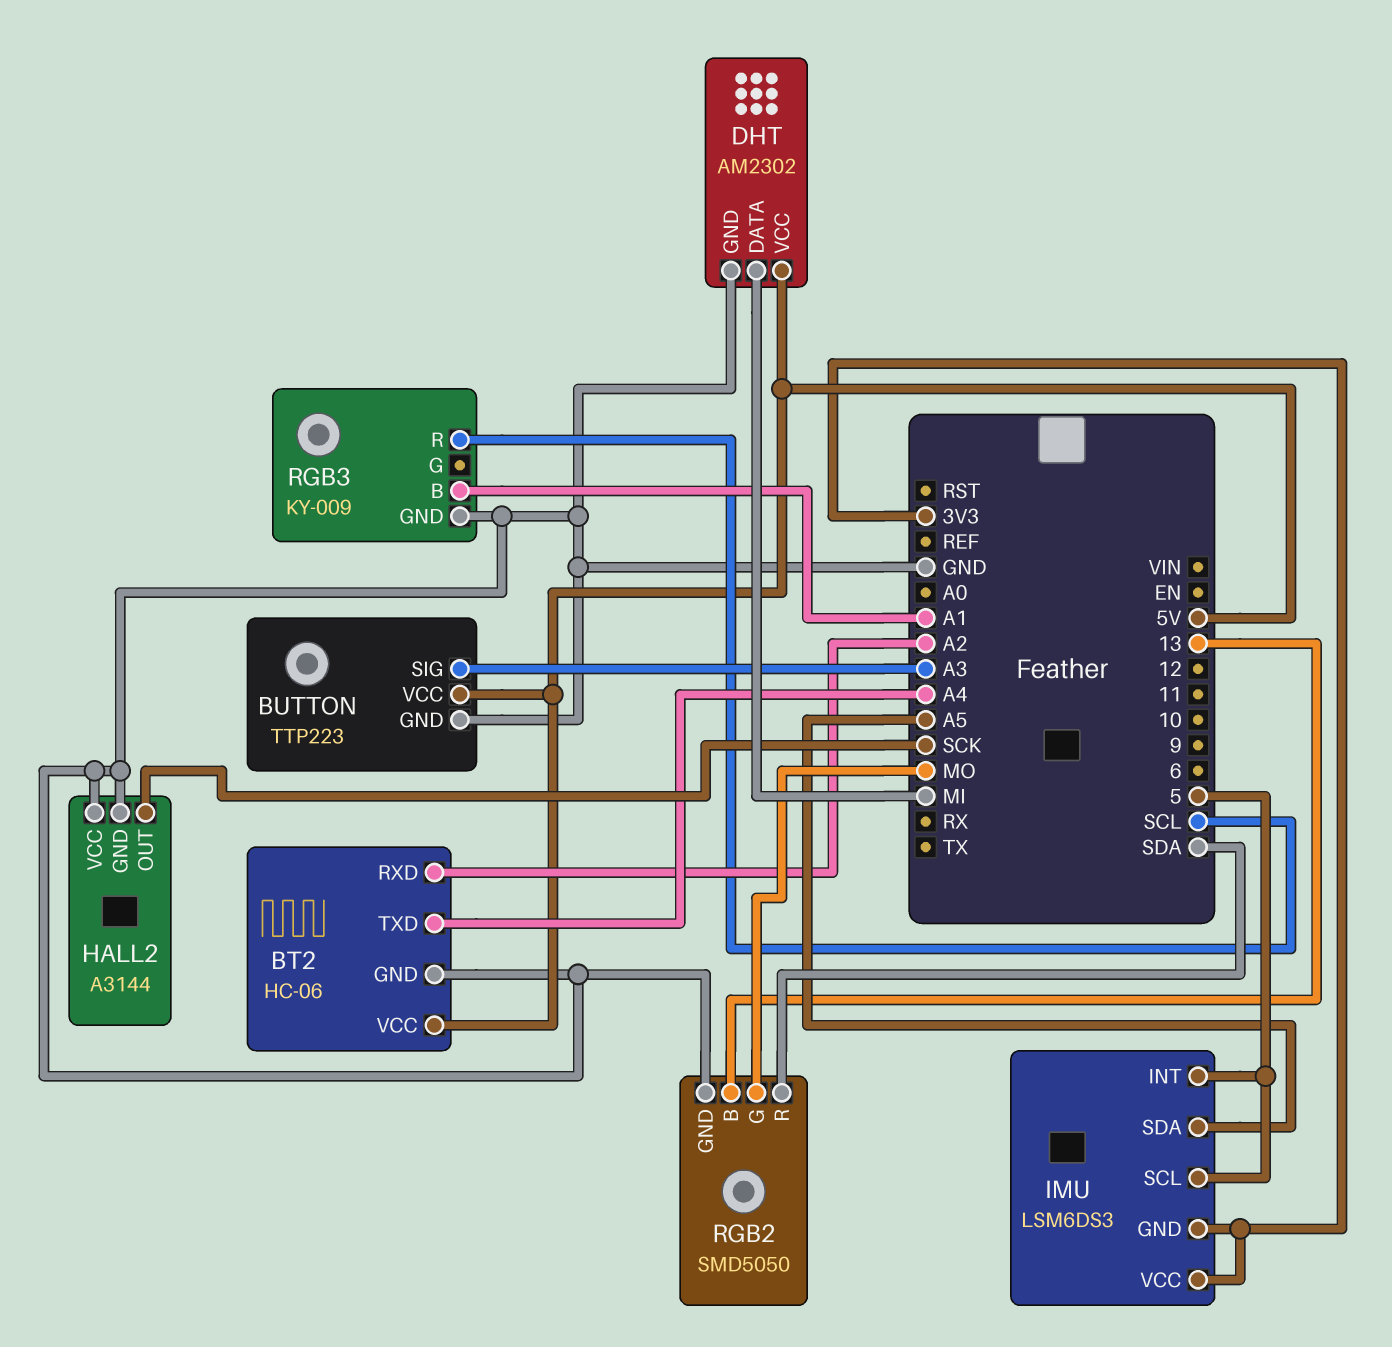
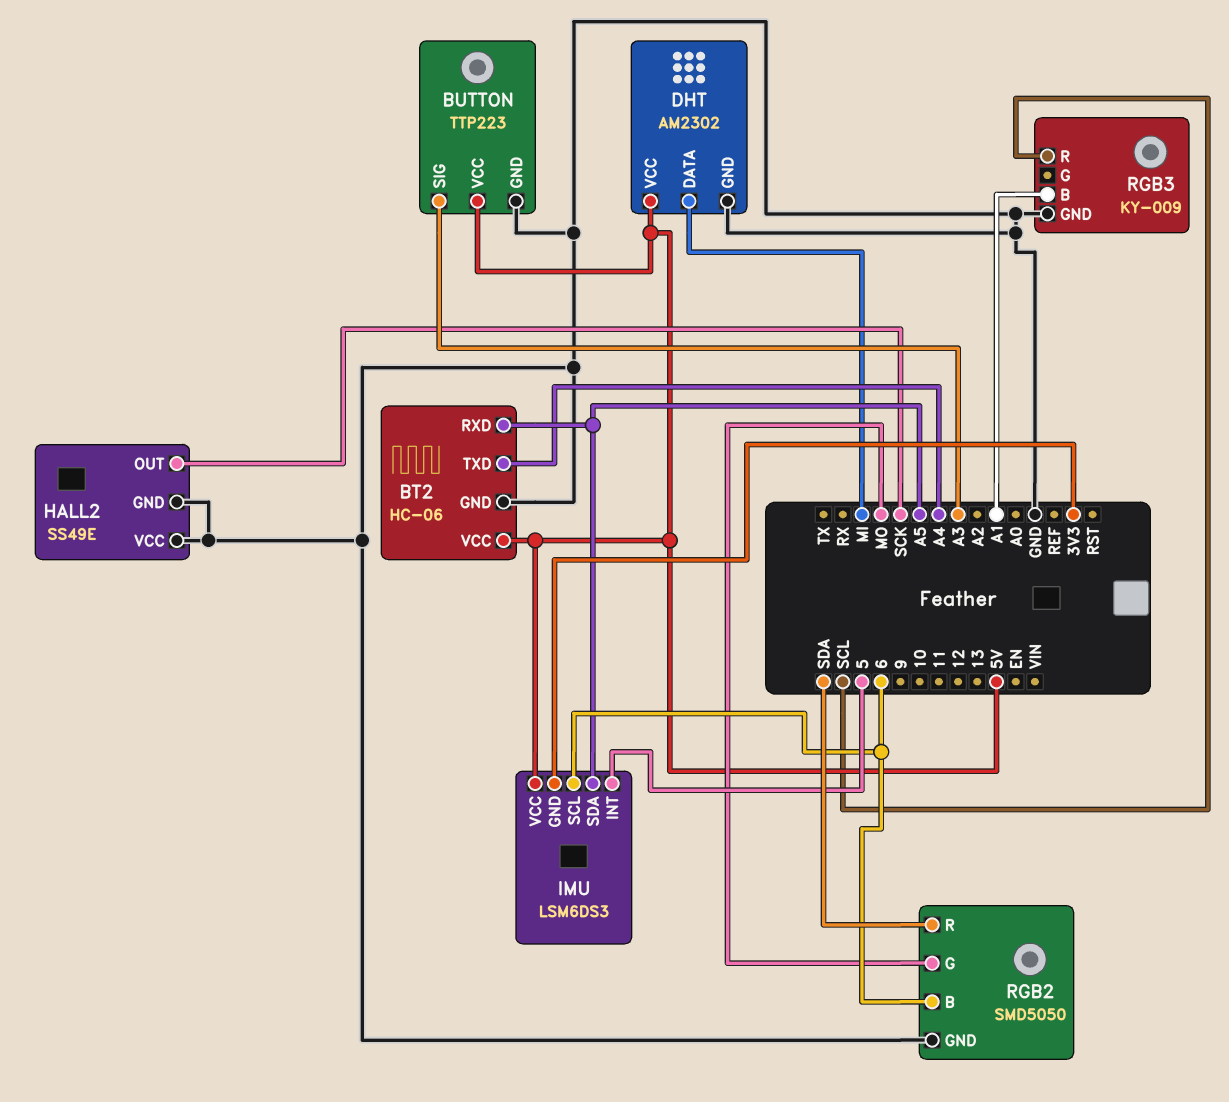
BT2 pin RXD: A2 -> A5
HALL2: A3144 -> SS49E
IMU pin SCL: 5 -> 6
IMU pin VCC: 3V3 -> 5V
RGB2 pin B: 13 -> 6

